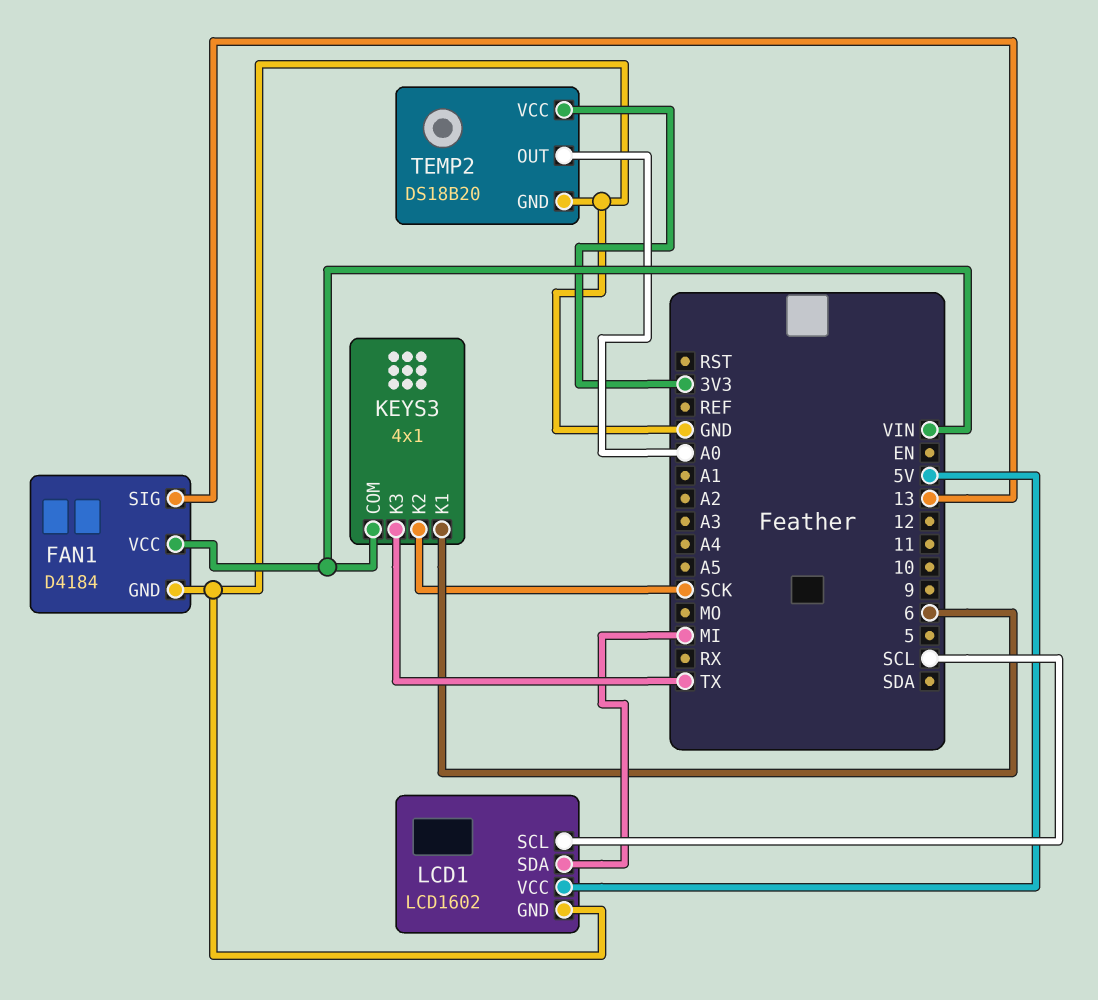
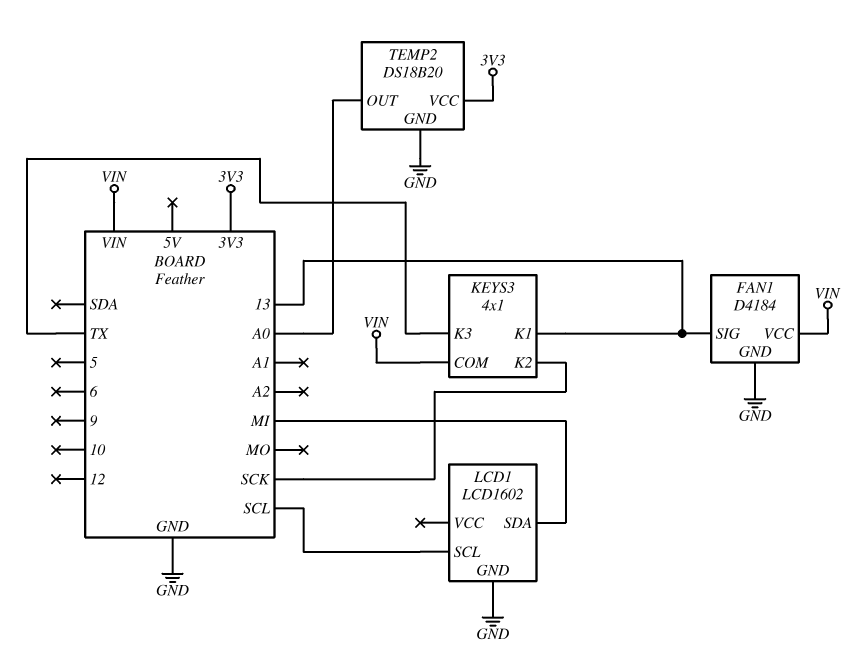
KEYS3 pin K1: 6 -> 13
LCD1 pin VCC: 5V -> none

